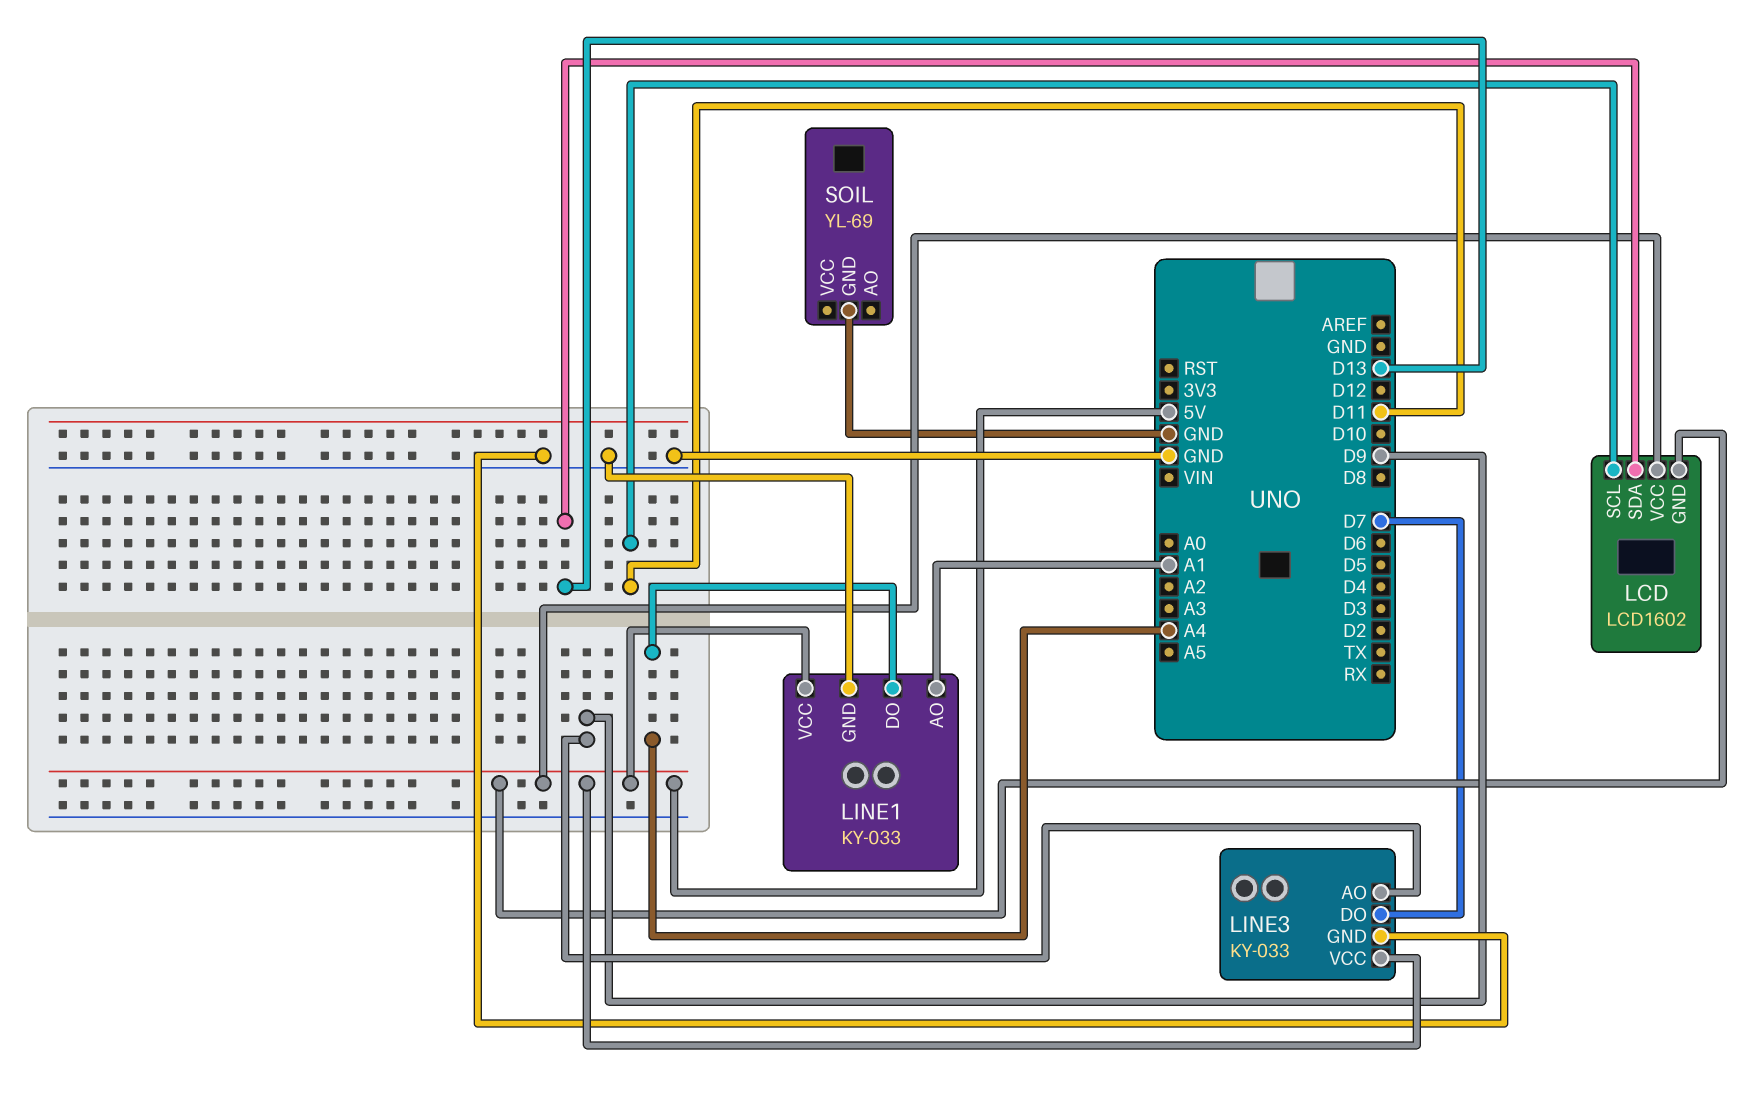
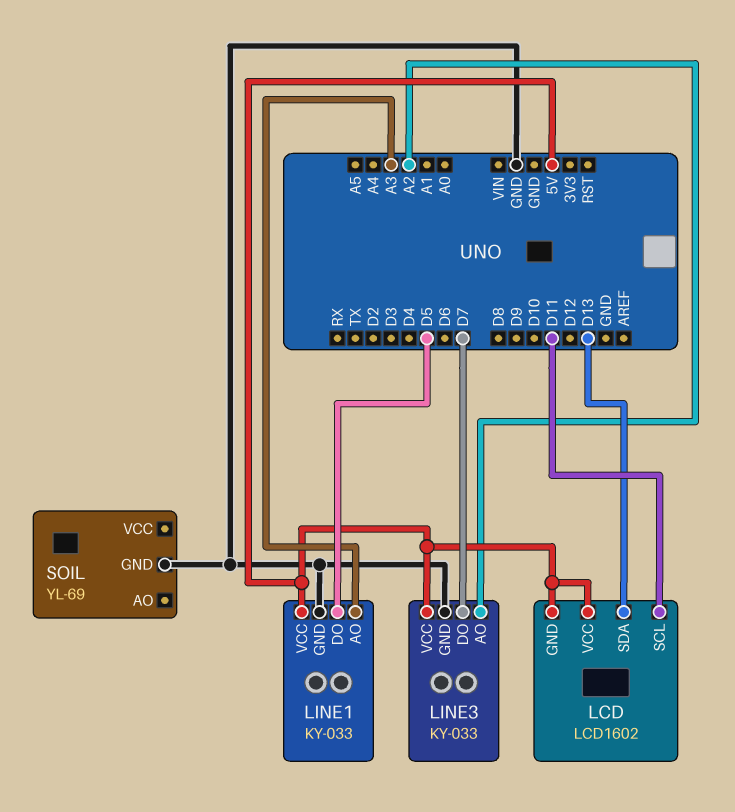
LINE1 pin AO: A1 -> A3
LINE1 pin DO: A4 -> D5
LINE3 pin AO: D9 -> A2

